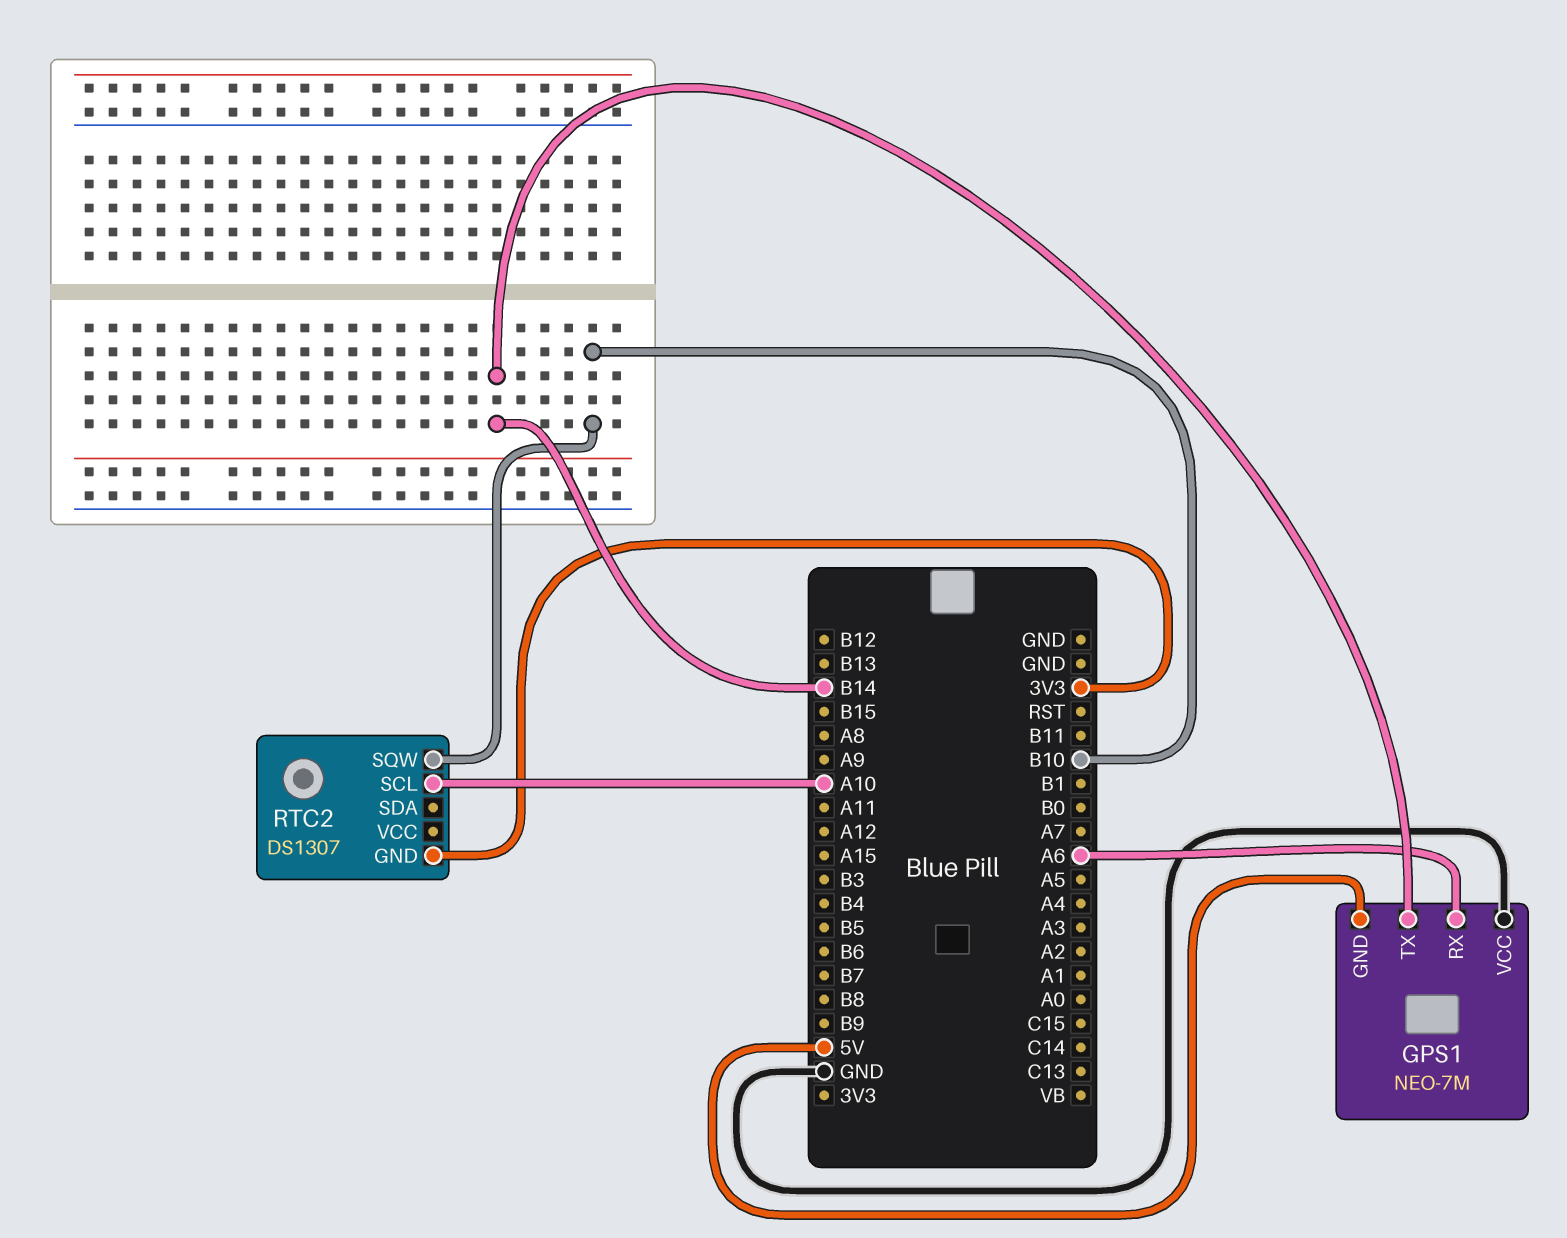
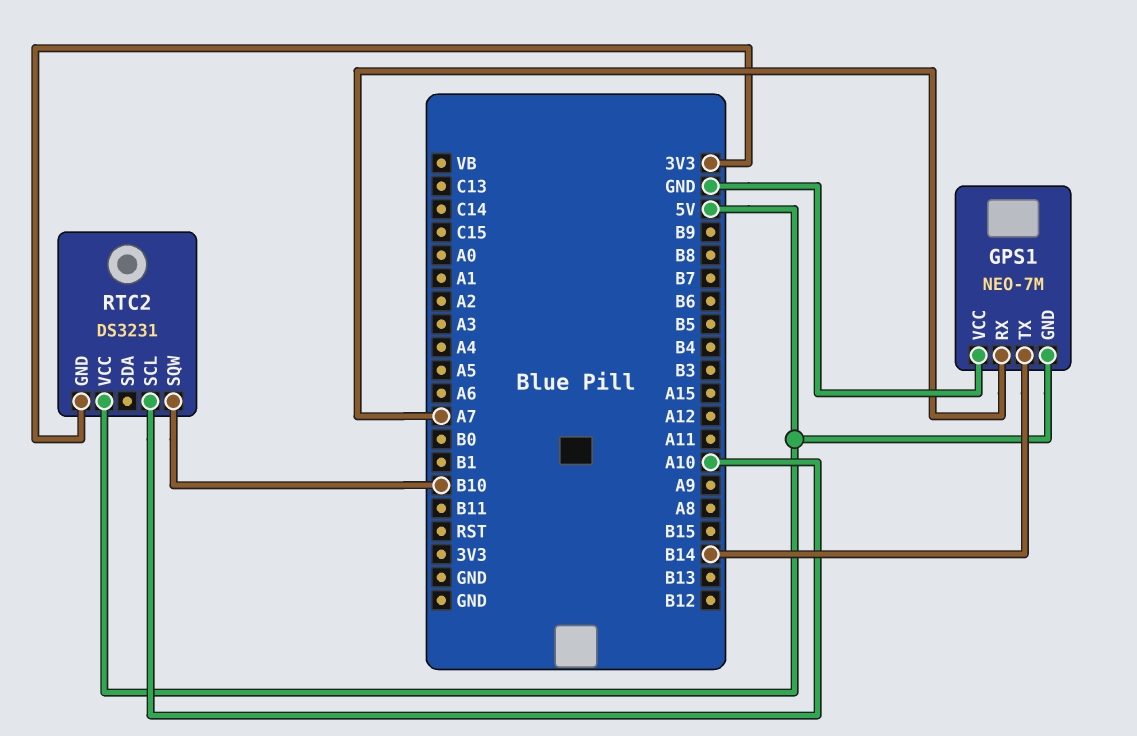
GPS1 pin RX: A6 -> A7
RTC2: DS1307 -> DS3231
RTC2 pin VCC: none -> 5V

